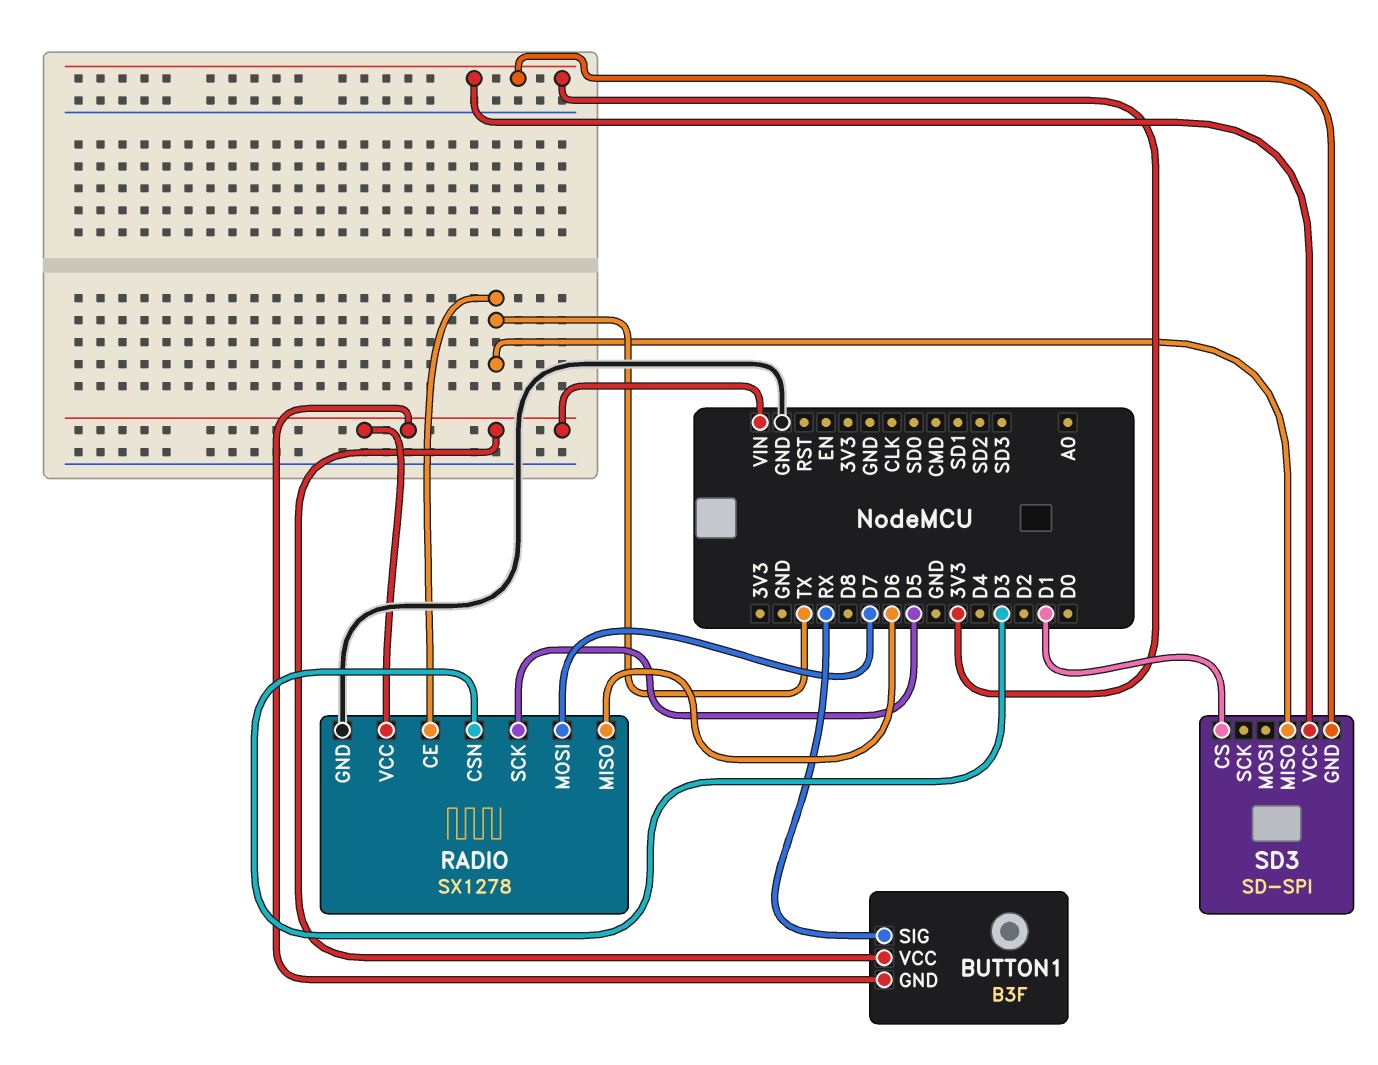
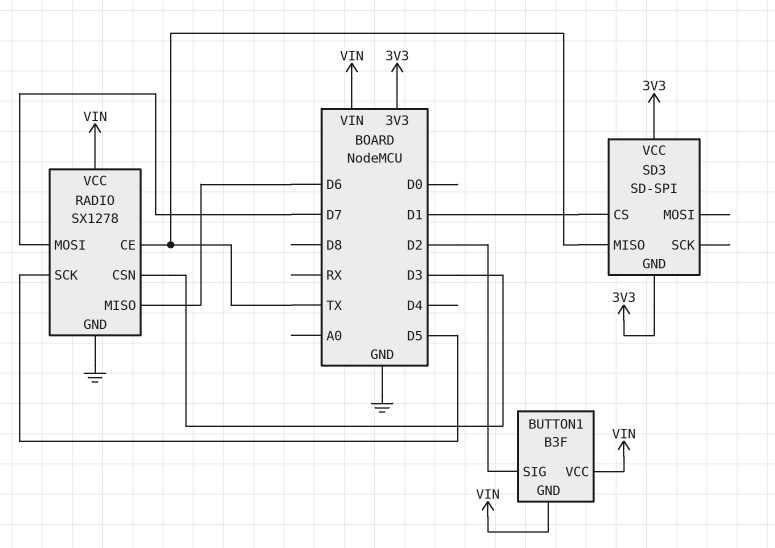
BUTTON1 pin SIG: RX -> D2

